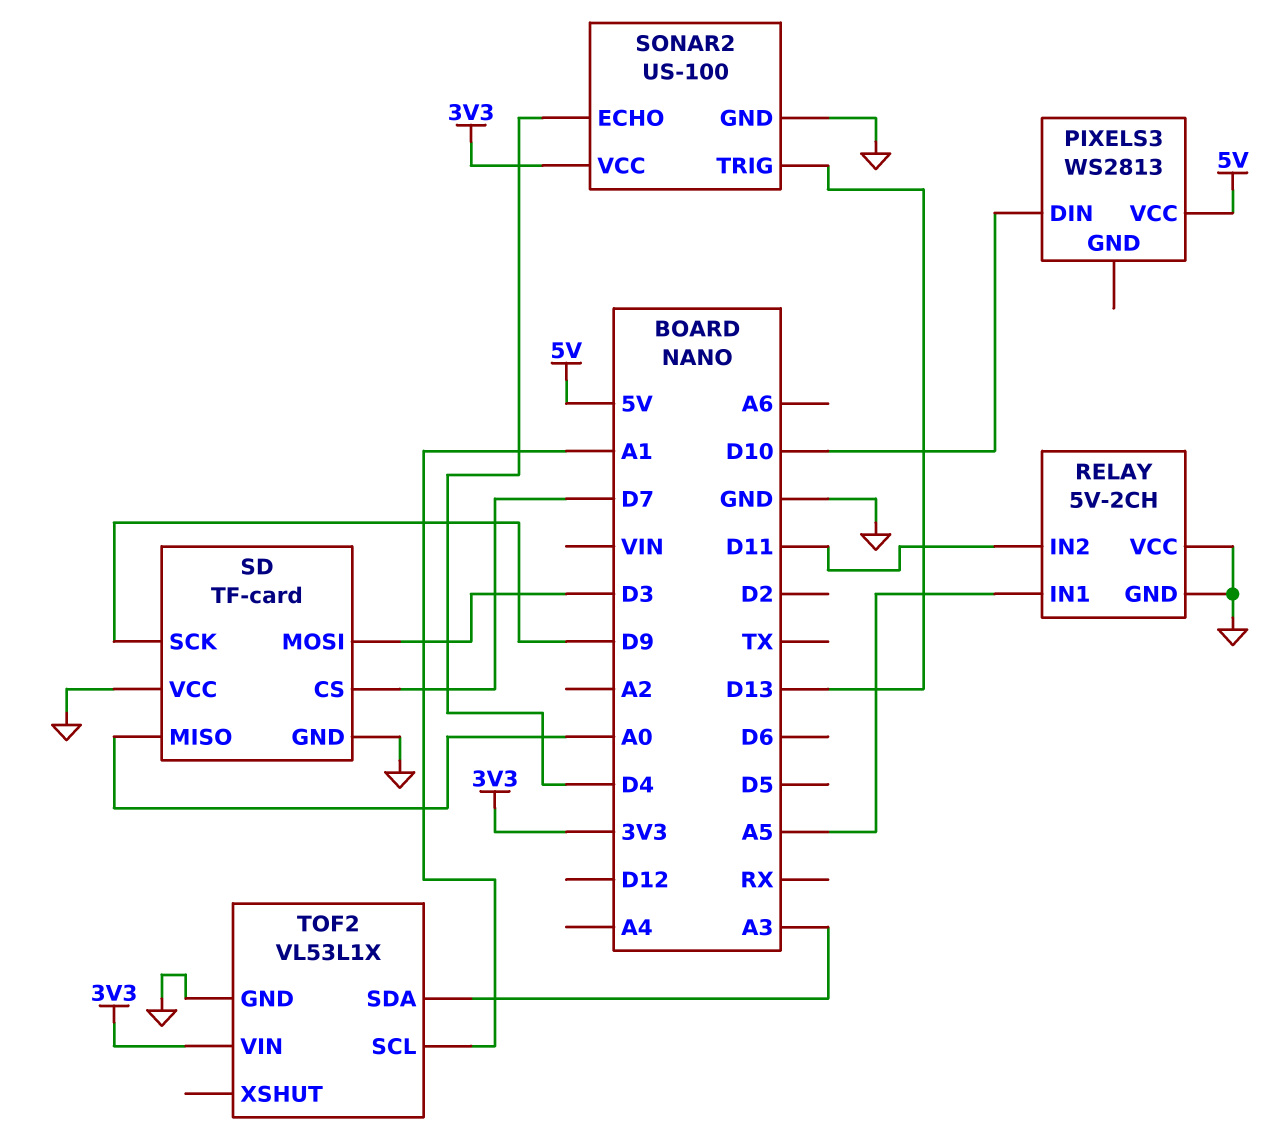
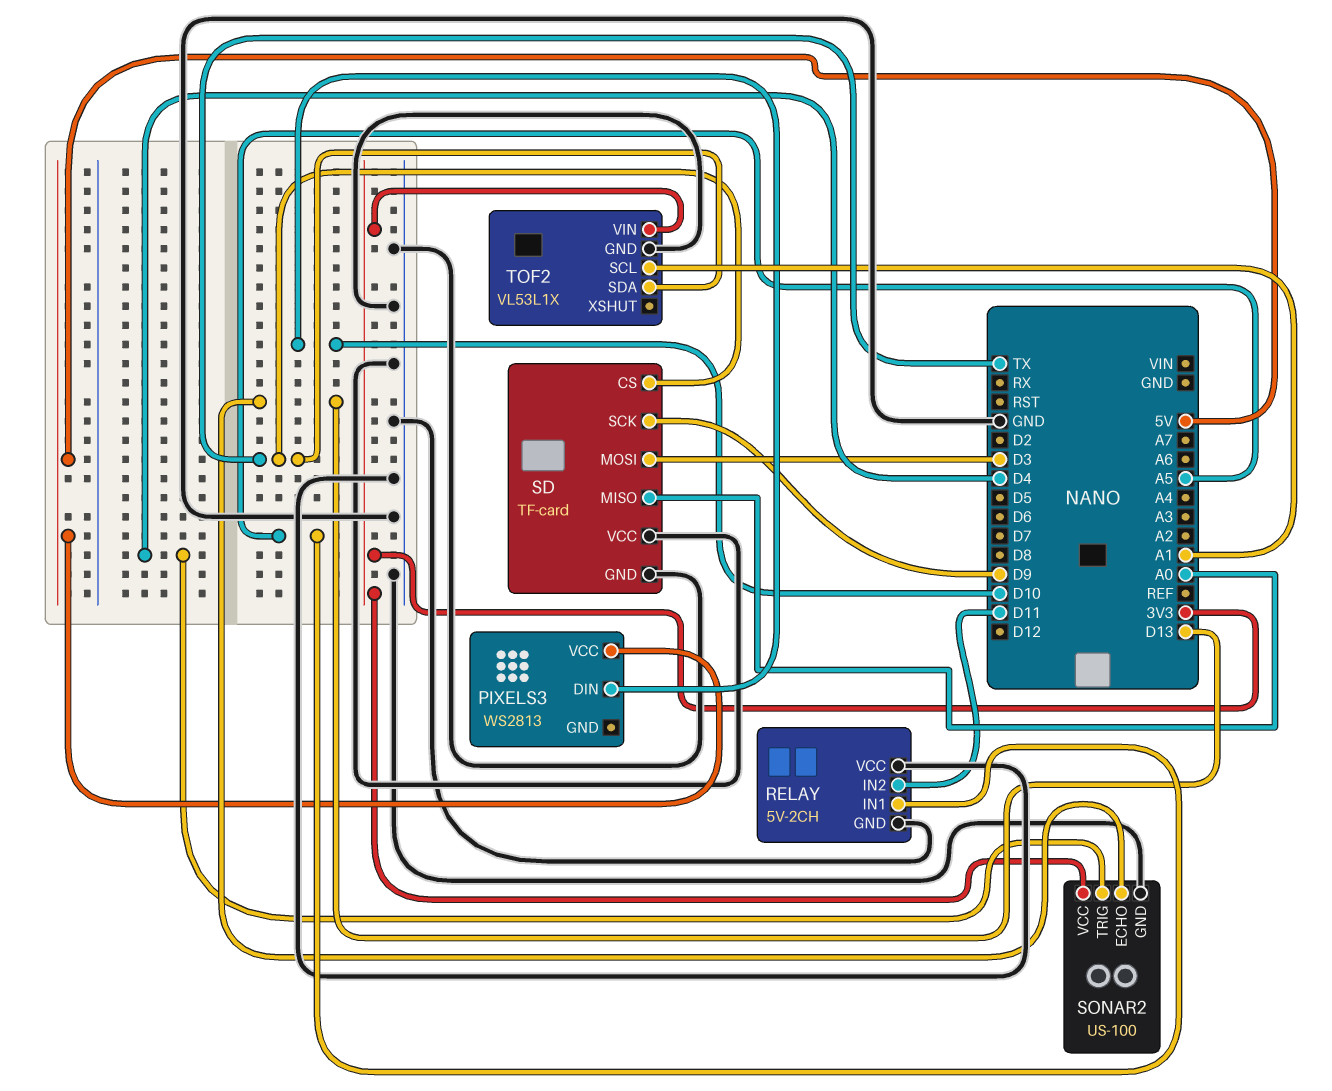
SD pin CS: D7 -> TX
SONAR2 pin ECHO: D4 -> D13
SONAR2 pin TRIG: D13 -> D4
TOF2 pin SDA: A3 -> TX

